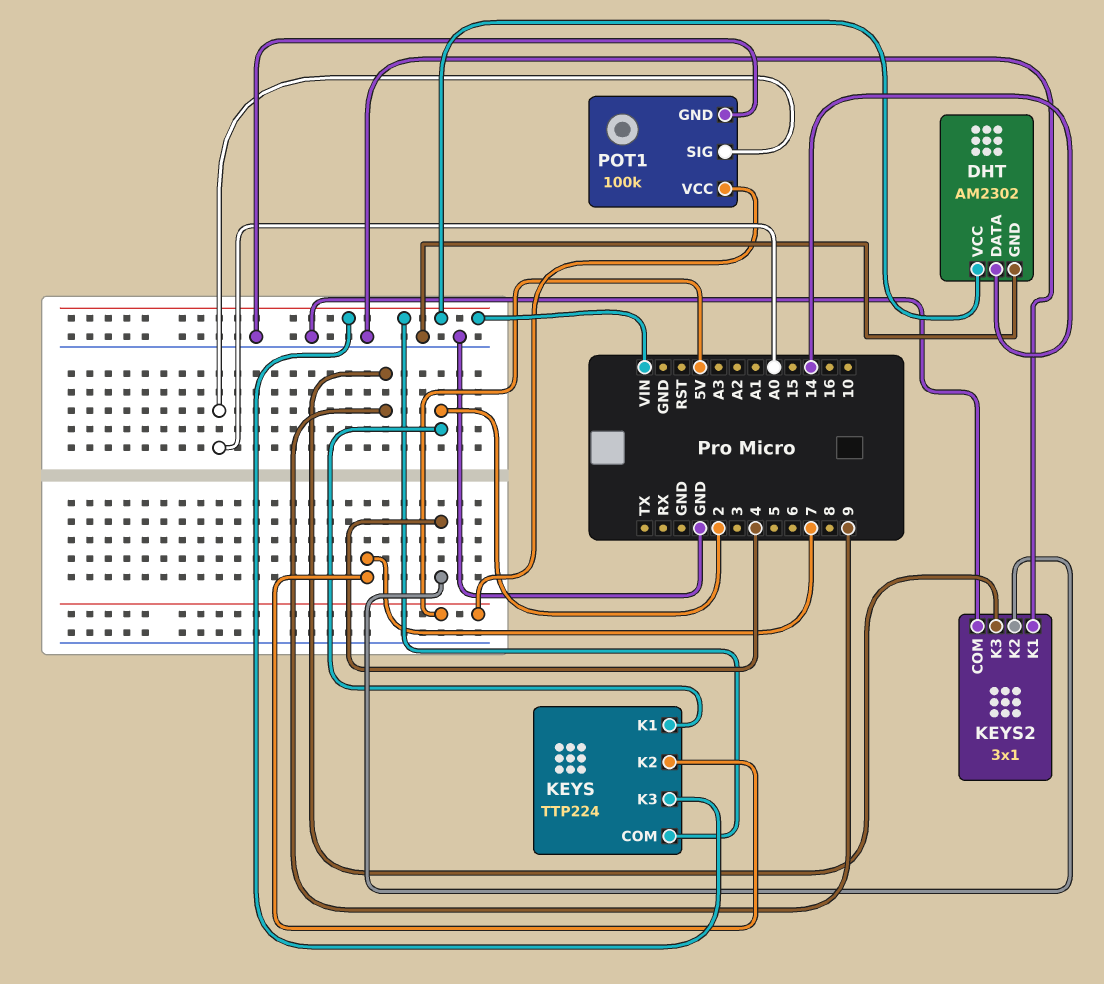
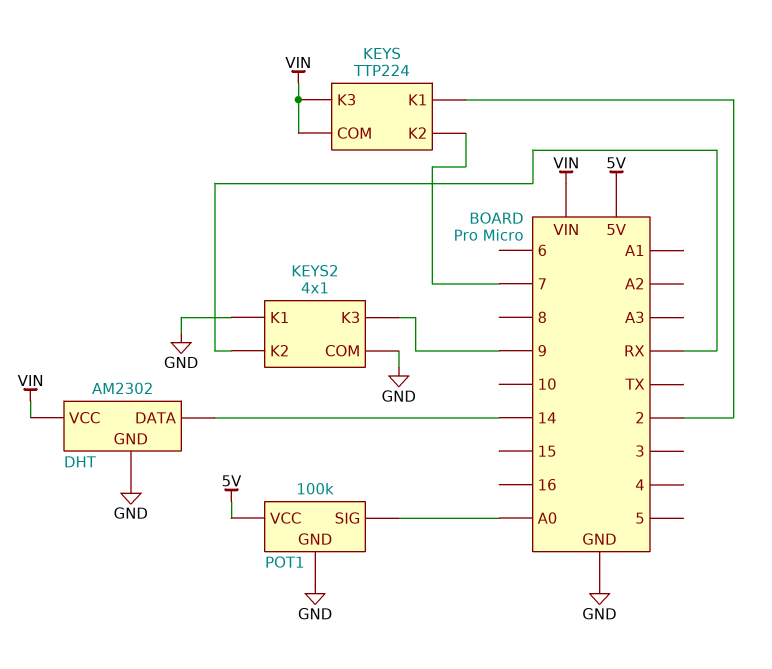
KEYS2: 3x1 -> 4x1
KEYS2 pin K2: 4 -> RX

